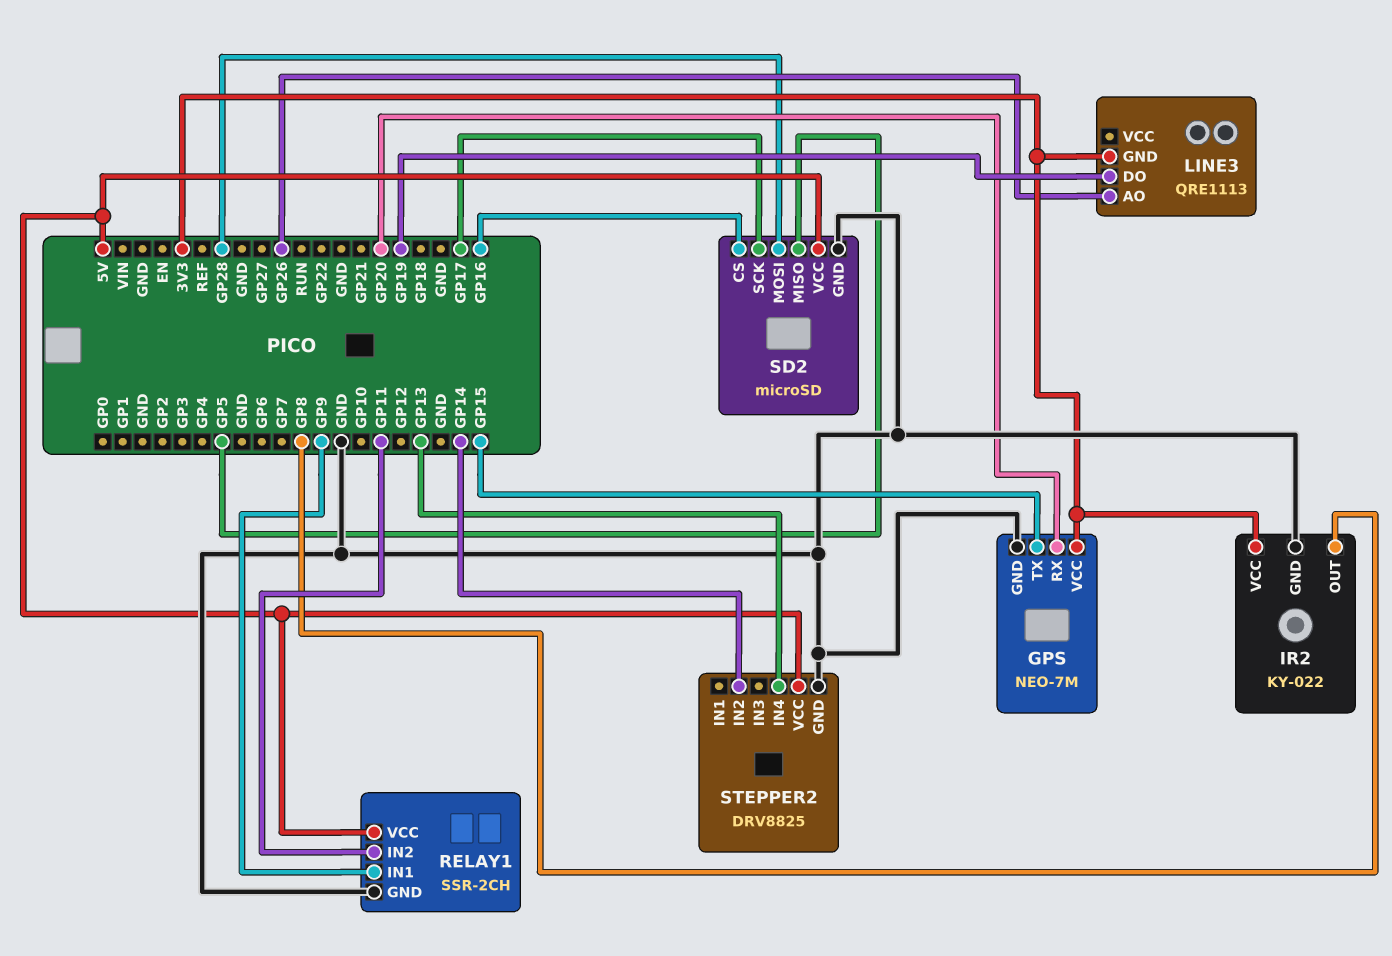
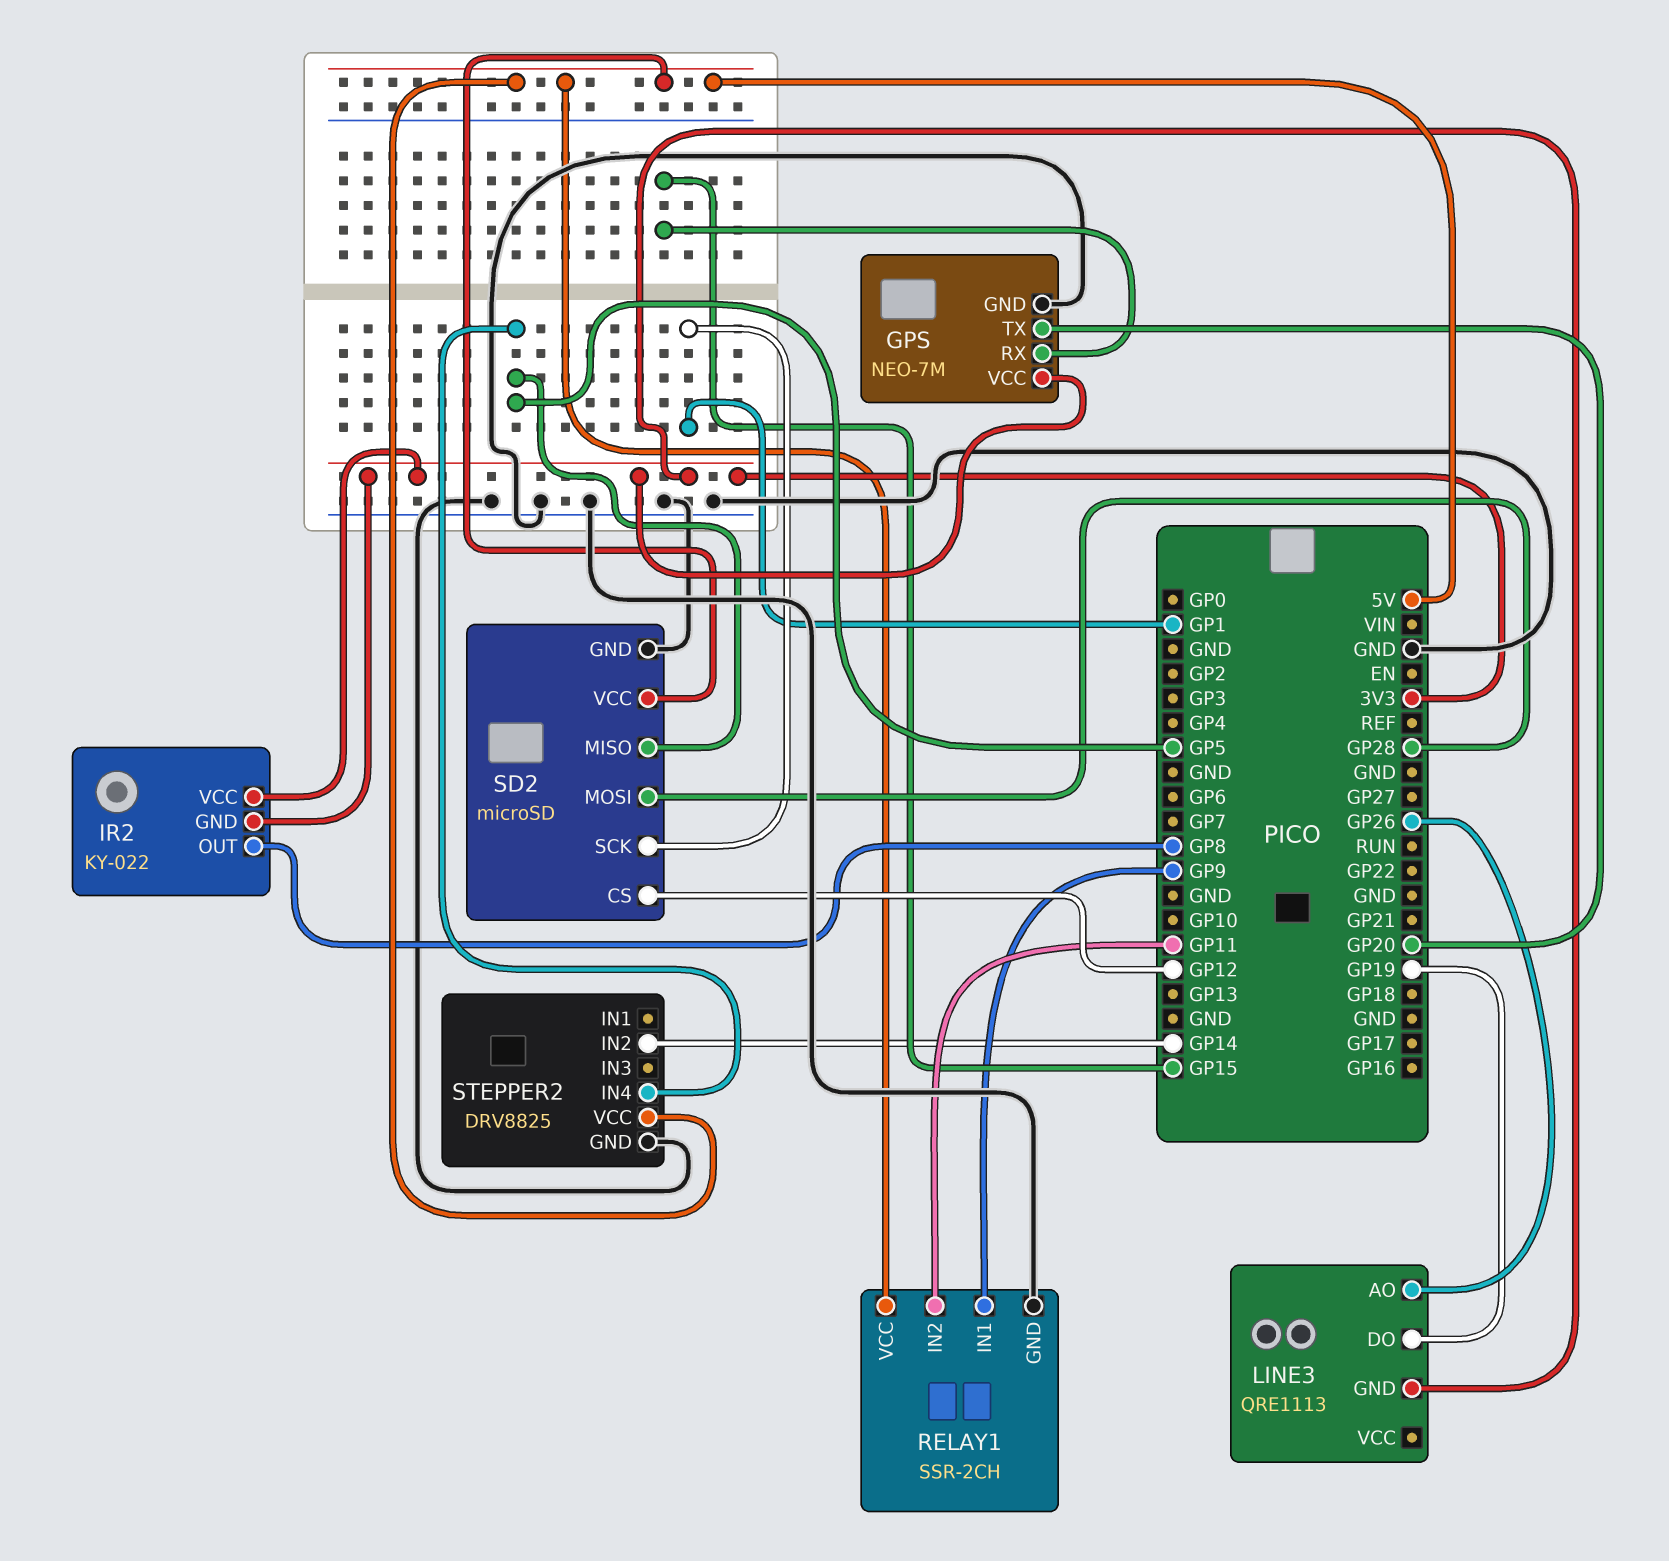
GPS pin RX: GP20 -> GP15
GPS pin TX: GP15 -> GP20
IR2 pin GND: GND -> 3V3
SD2 pin CS: GP16 -> GP12
SD2 pin SCK: GP17 -> GP1
STEPPER2 pin IN4: GP13 -> GP5

